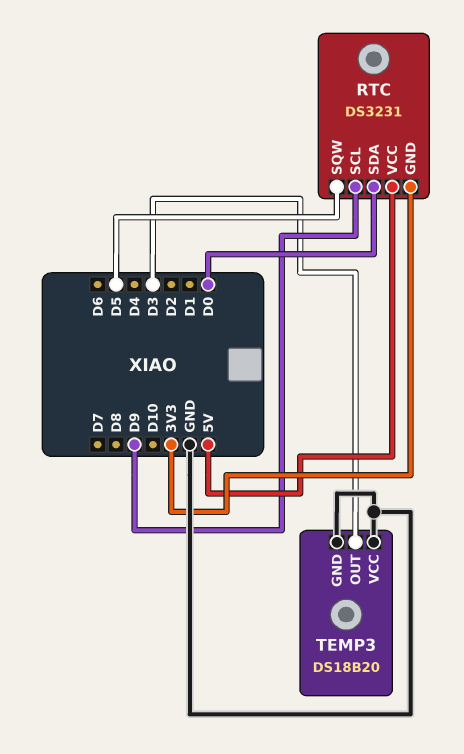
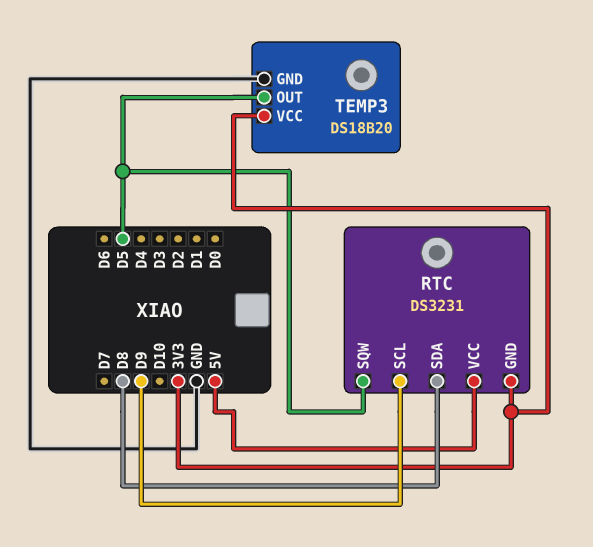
RTC pin SDA: D0 -> D8
TEMP3 pin OUT: D3 -> D5
TEMP3 pin VCC: GND -> 3V3

